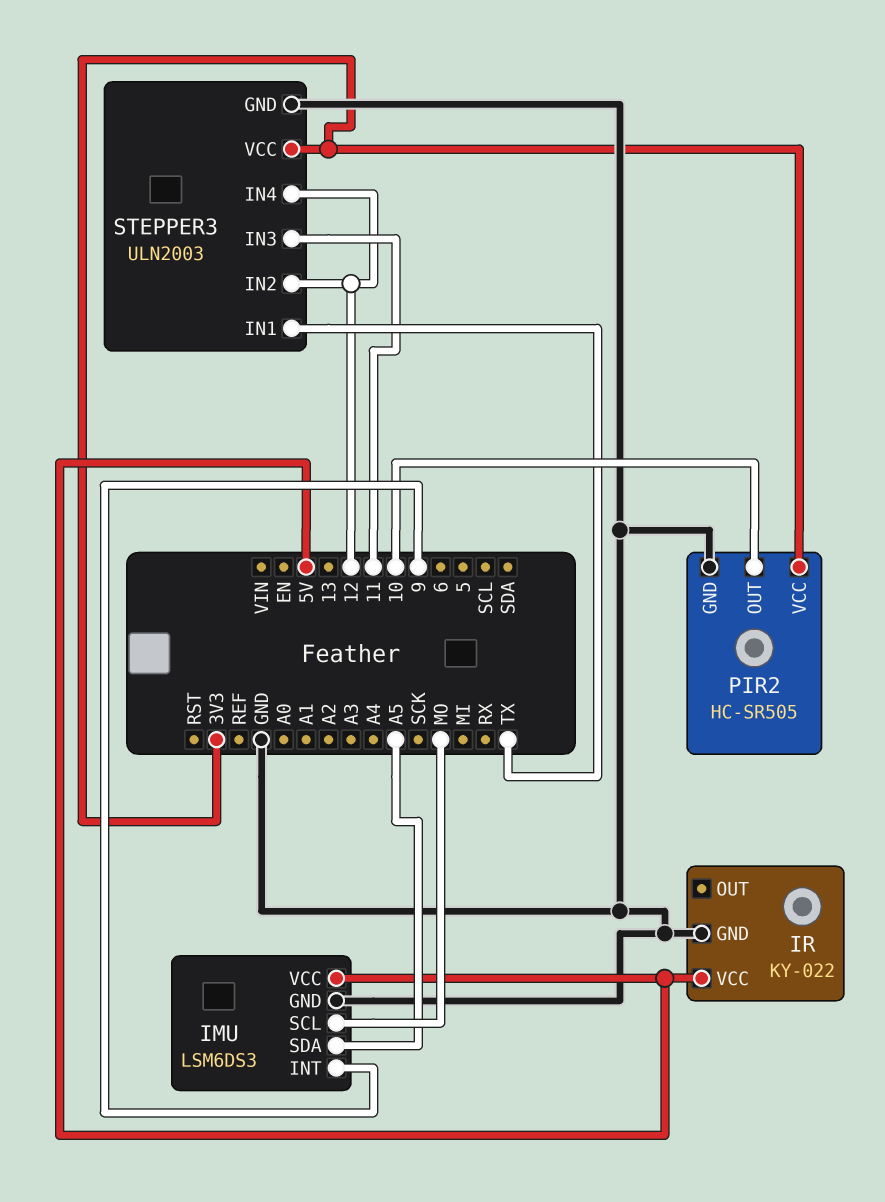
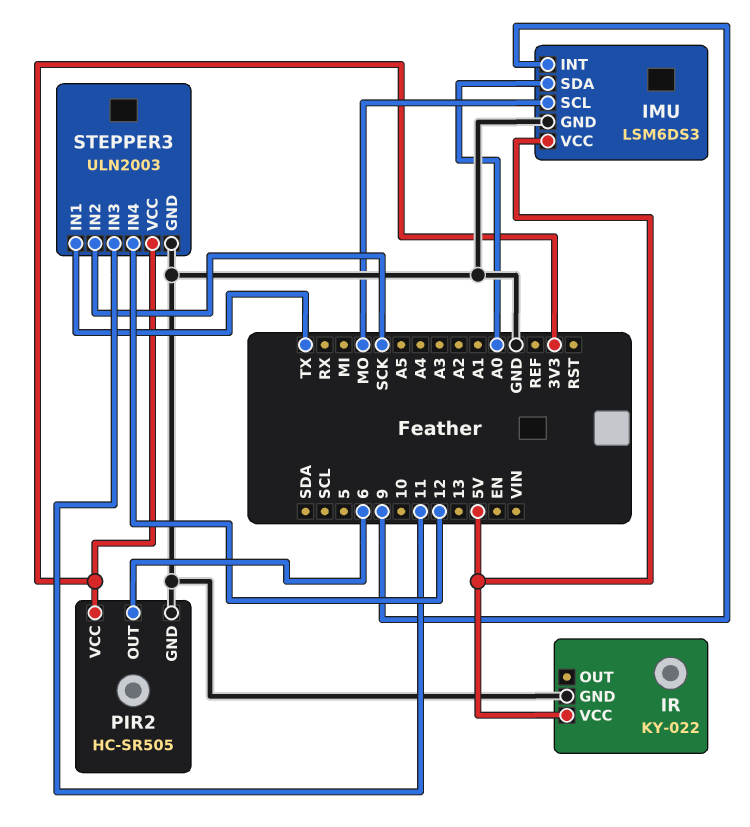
IMU pin SDA: A5 -> A0
PIR2 pin OUT: 10 -> 6
STEPPER3 pin IN2: 12 -> SCK

